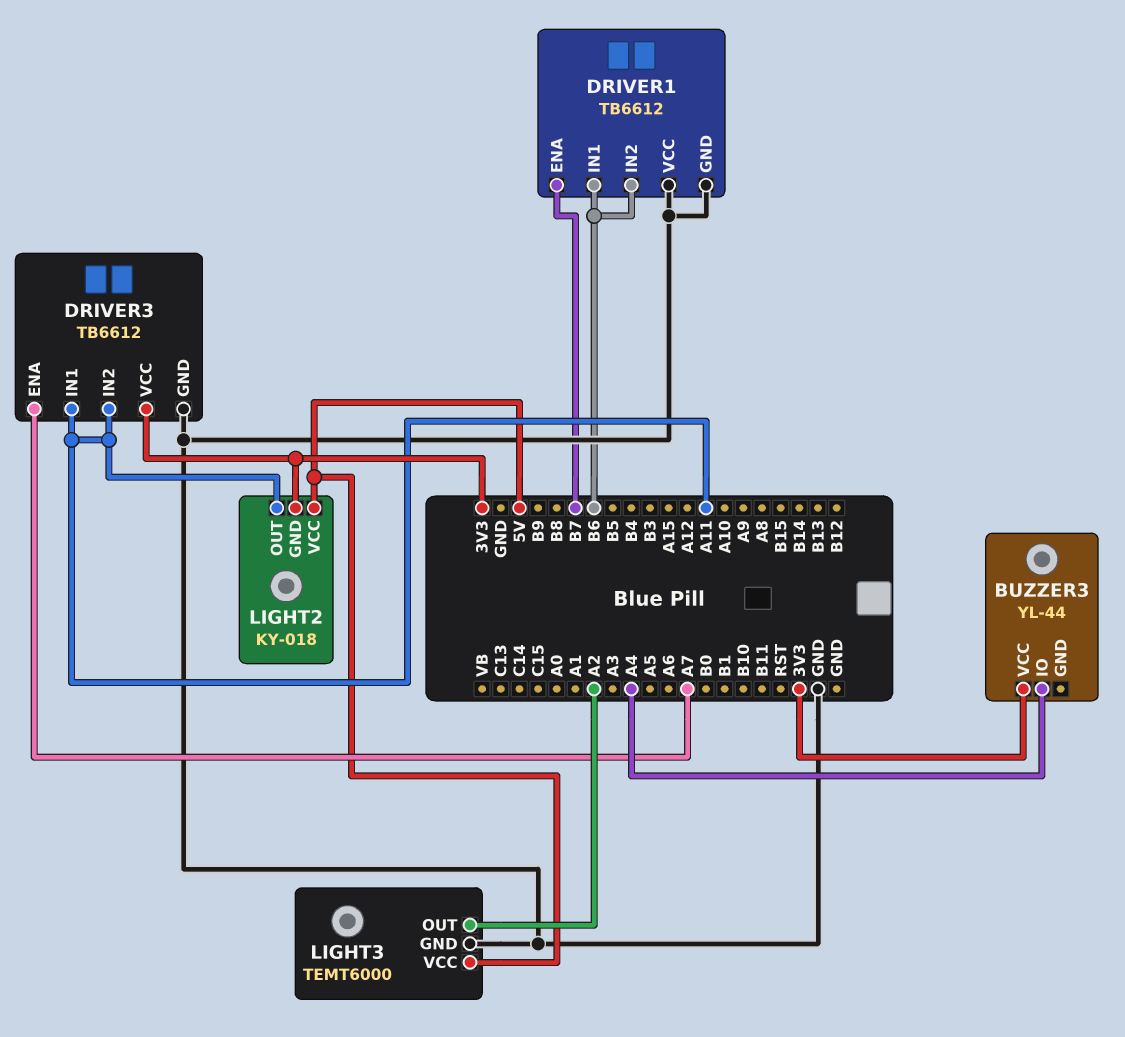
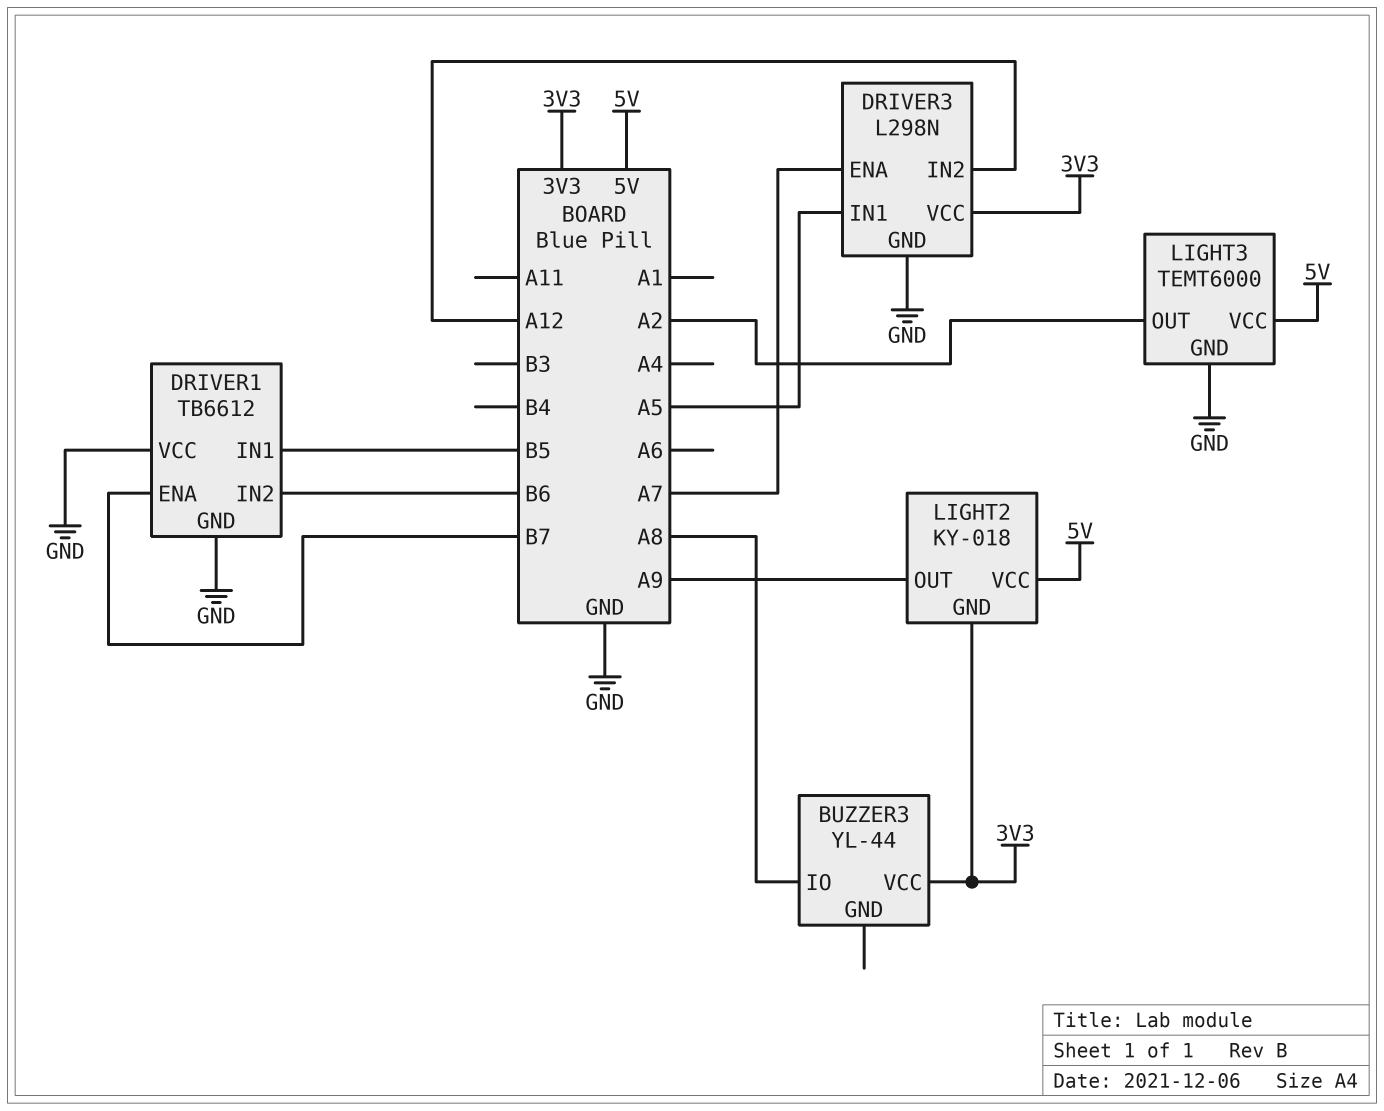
BUZZER3 pin IO: A4 -> A8
DRIVER1 pin IN1: B6 -> B5
DRIVER3: TB6612 -> L298N
DRIVER3 pin IN1: A11 -> A5
DRIVER3 pin IN2: A11 -> A12
LIGHT2 pin OUT: A11 -> A9

